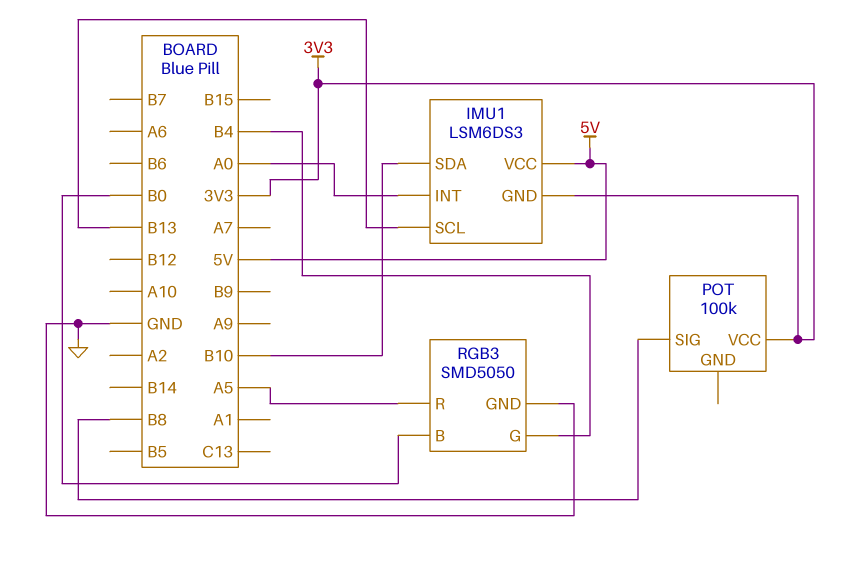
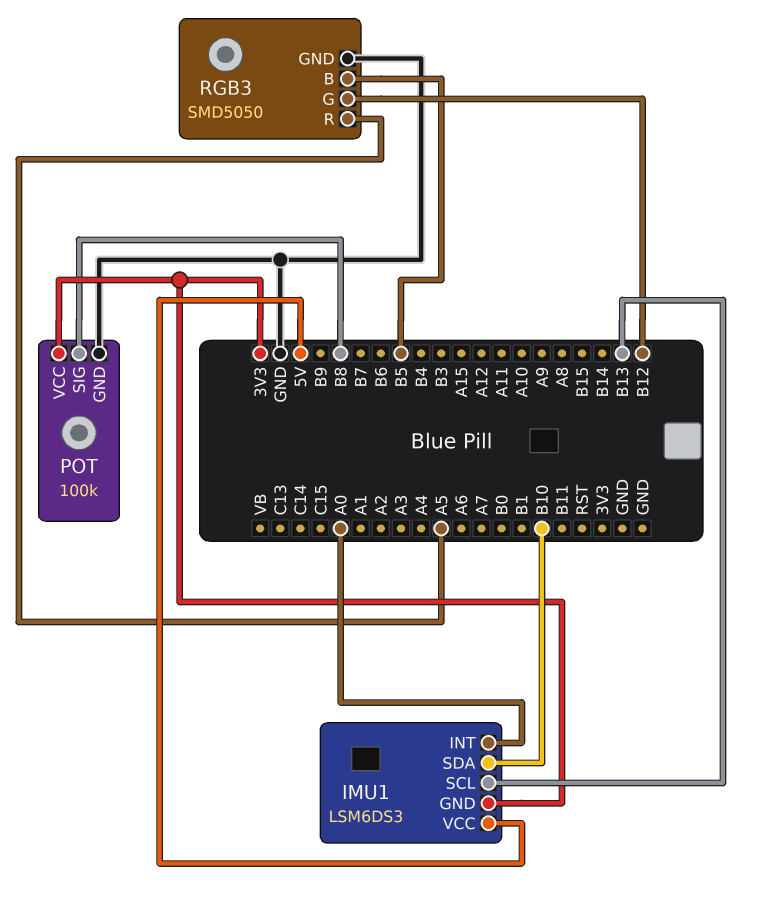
POT pin GND: none -> GND
RGB3 pin B: B0 -> B5
RGB3 pin G: B4 -> B12

